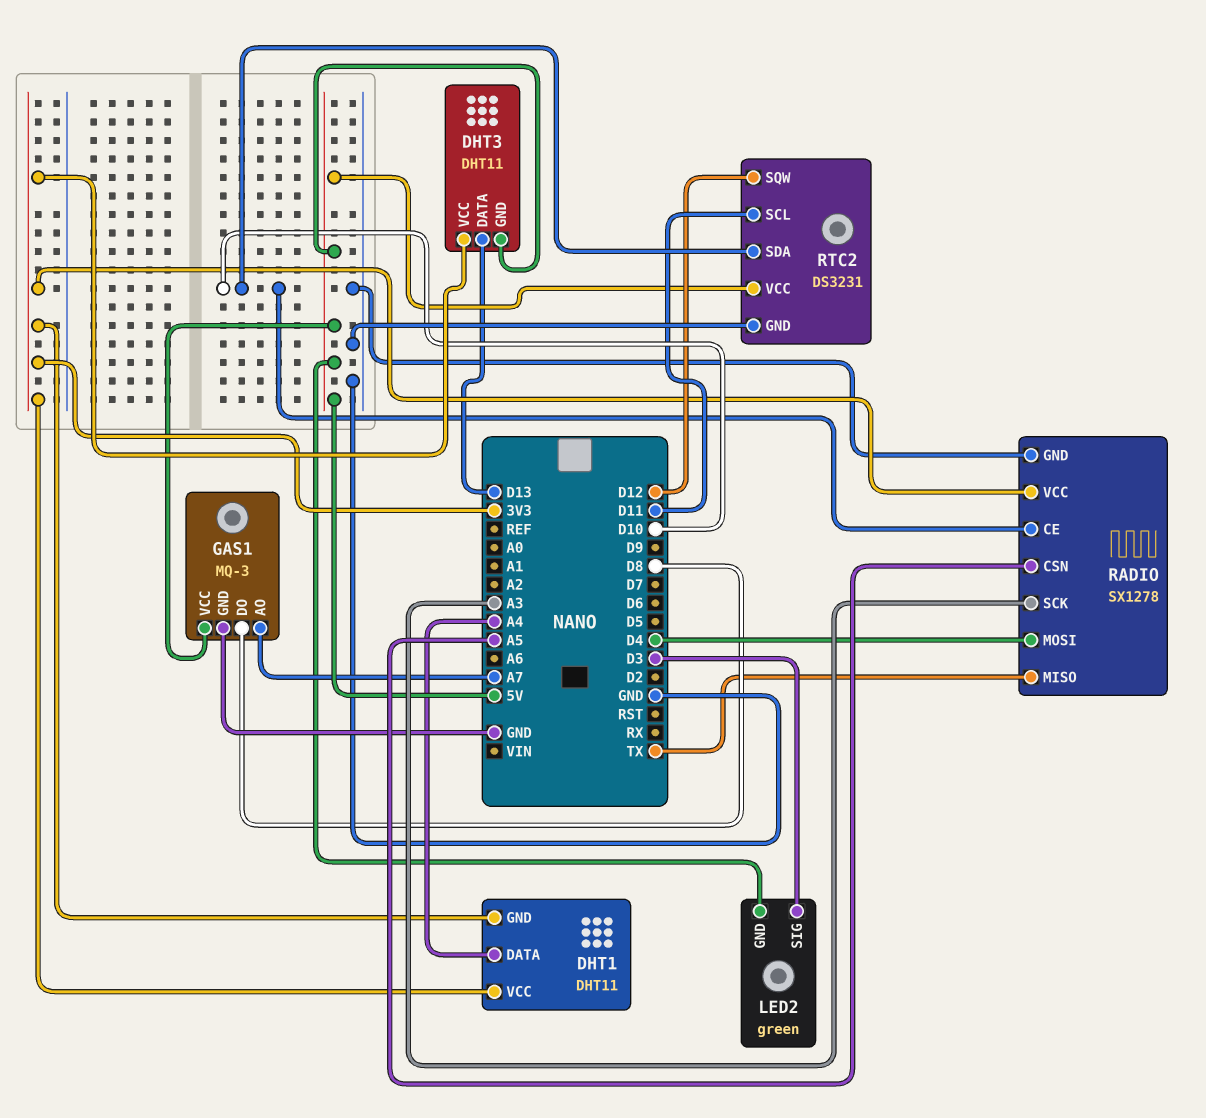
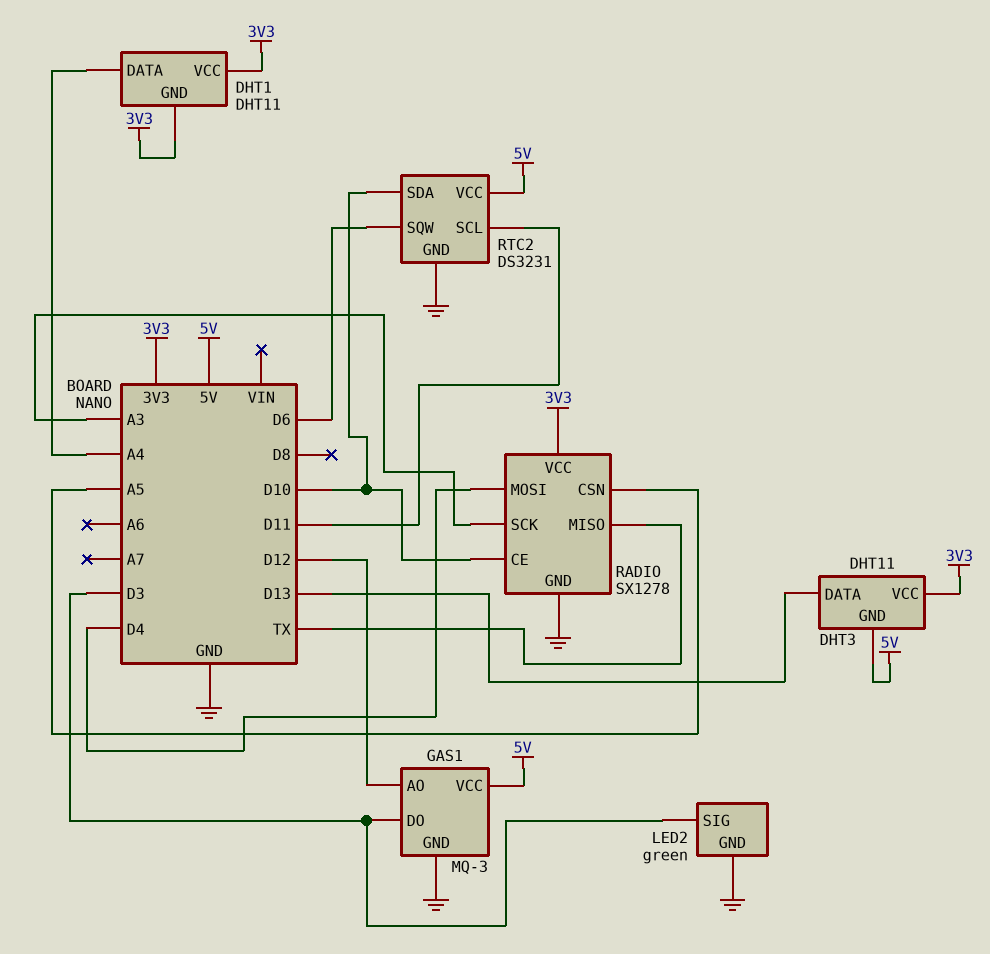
GAS1 pin AO: A7 -> D12
GAS1 pin DO: D8 -> D3
LED2 pin GND: 5V -> GND
RTC2 pin SQW: D12 -> D6

